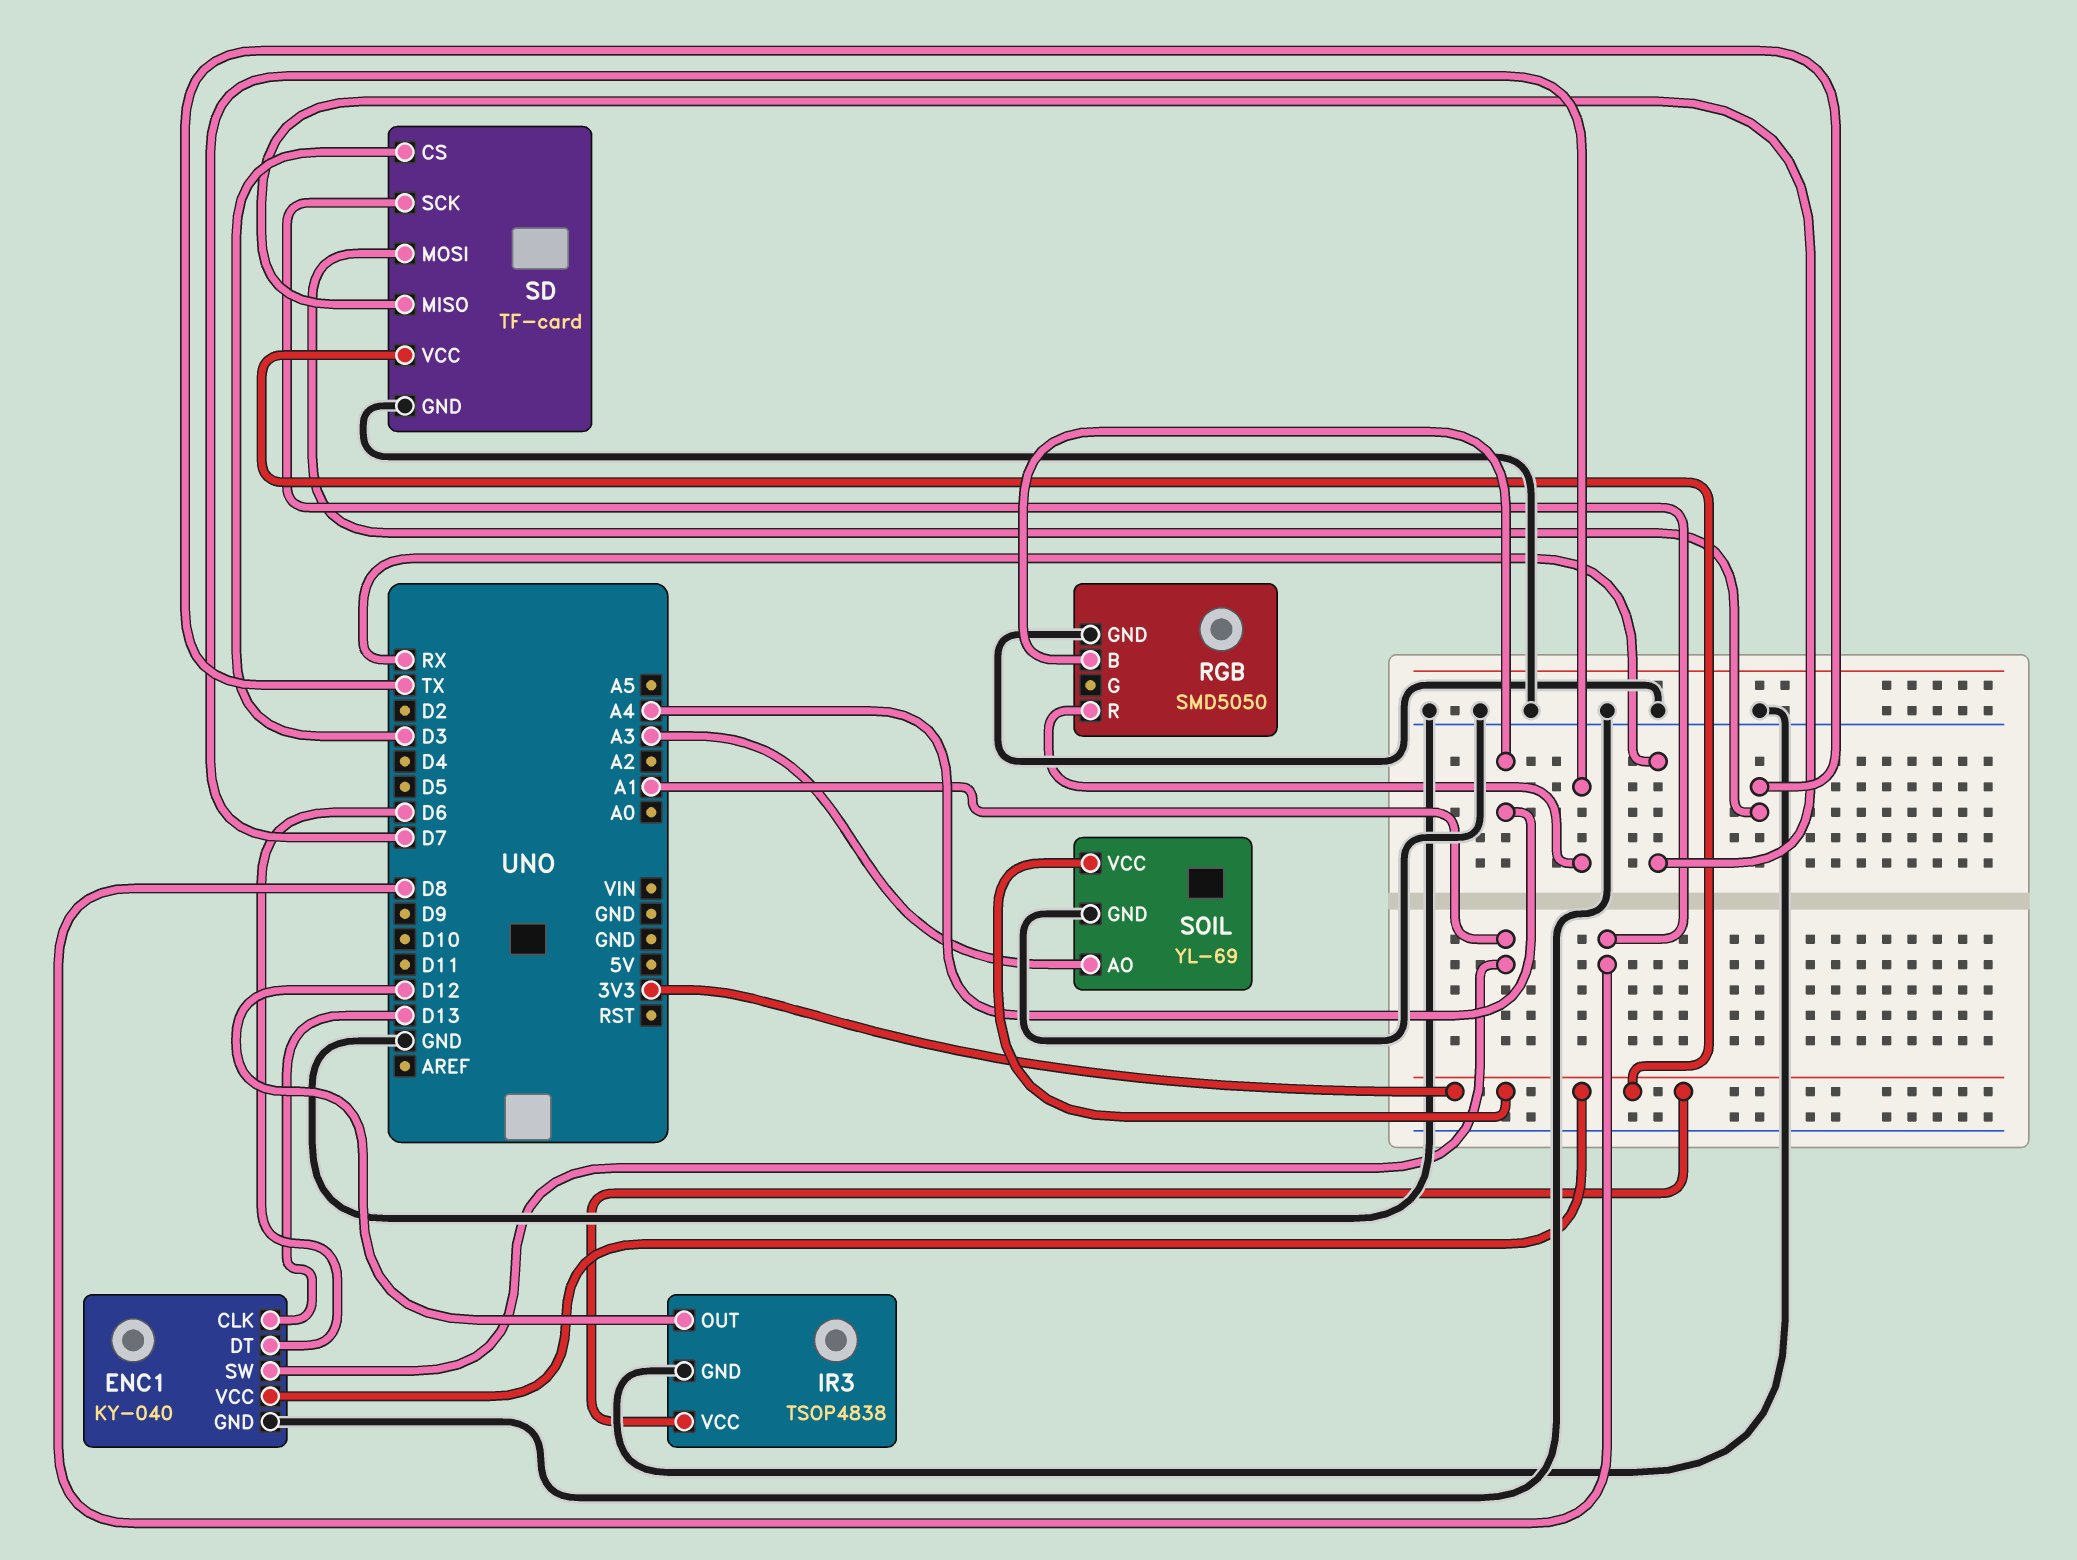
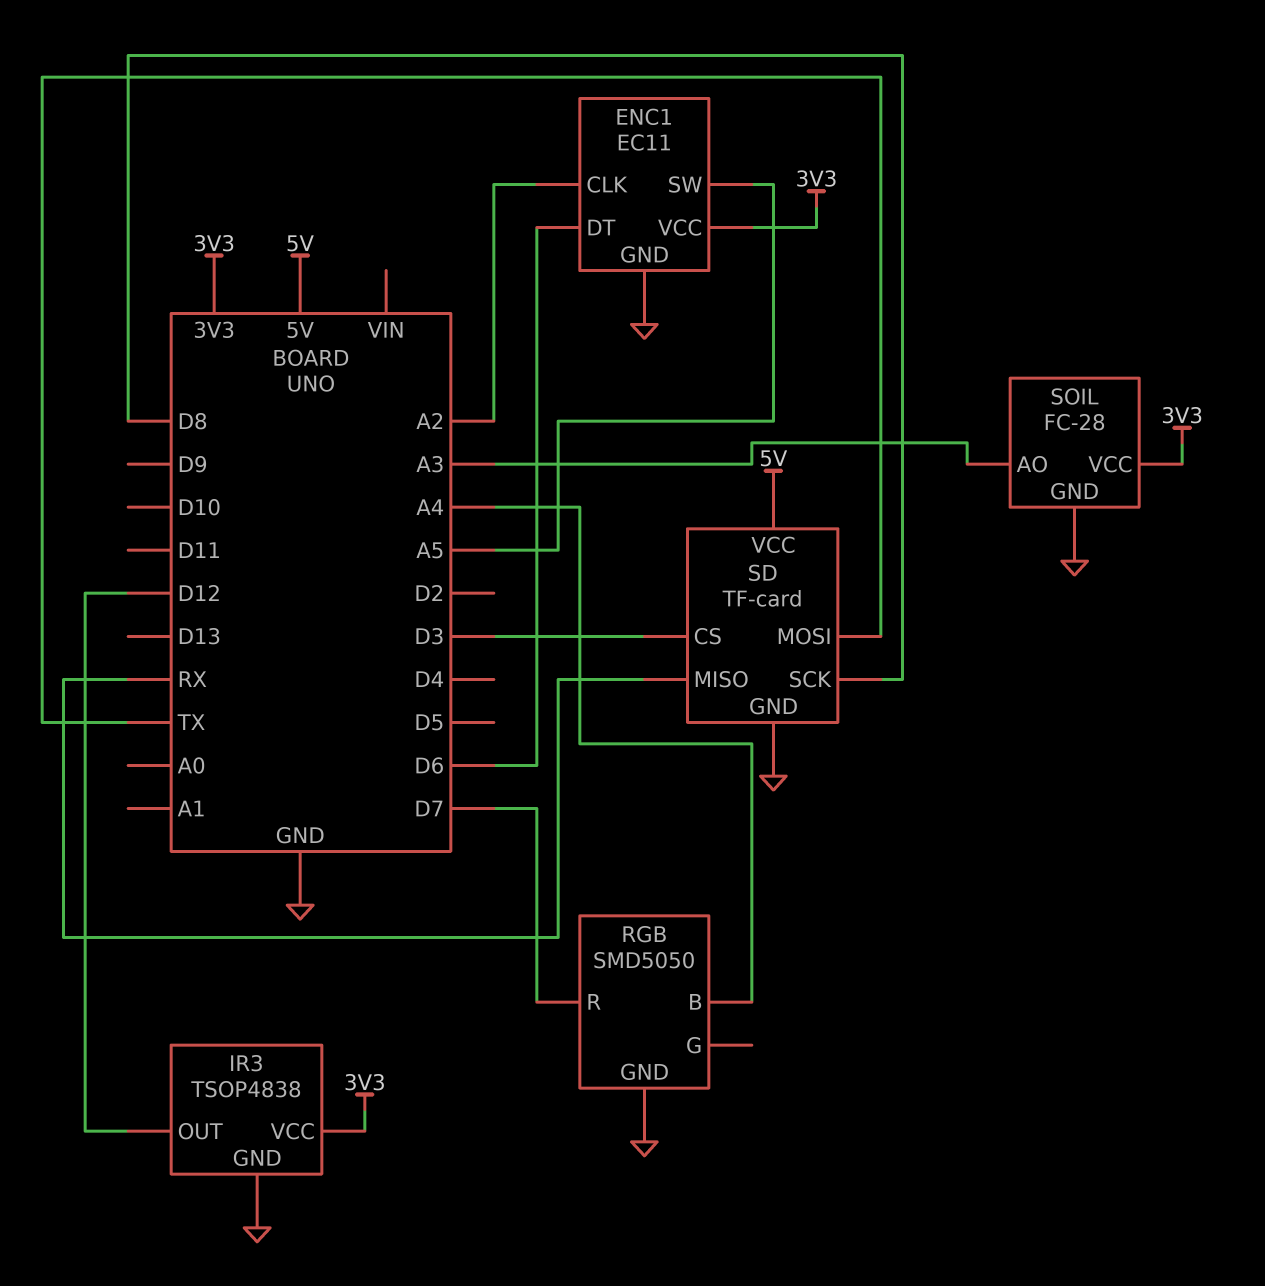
ENC1: KY-040 -> EC11
ENC1 pin CLK: D13 -> A2
ENC1 pin SW: A1 -> A5
SD pin VCC: 3V3 -> 5V
SOIL: YL-69 -> FC-28

